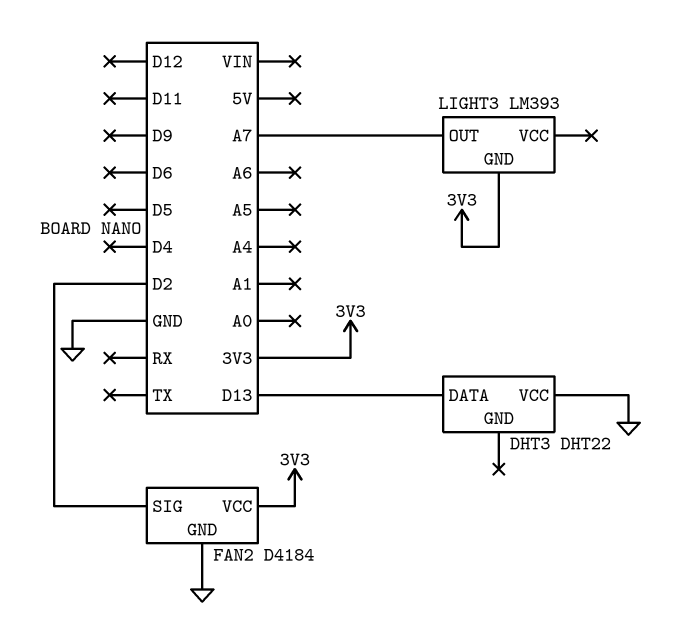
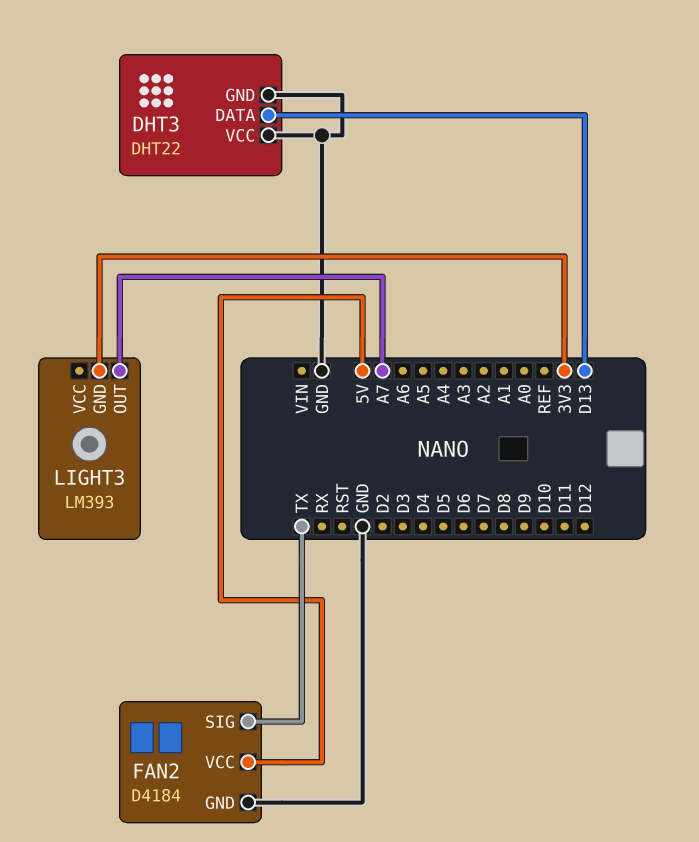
DHT3 pin GND: none -> GND
FAN2 pin SIG: D2 -> TX
FAN2 pin VCC: 3V3 -> 5V

